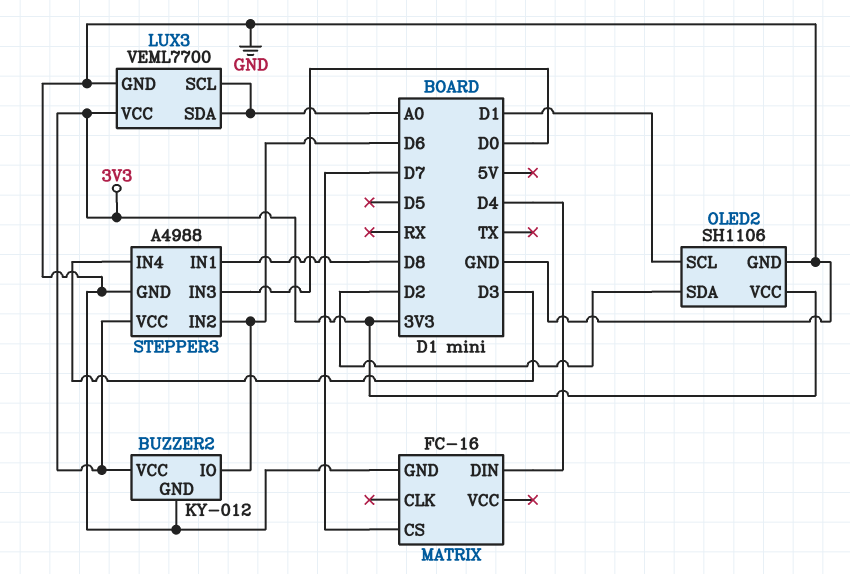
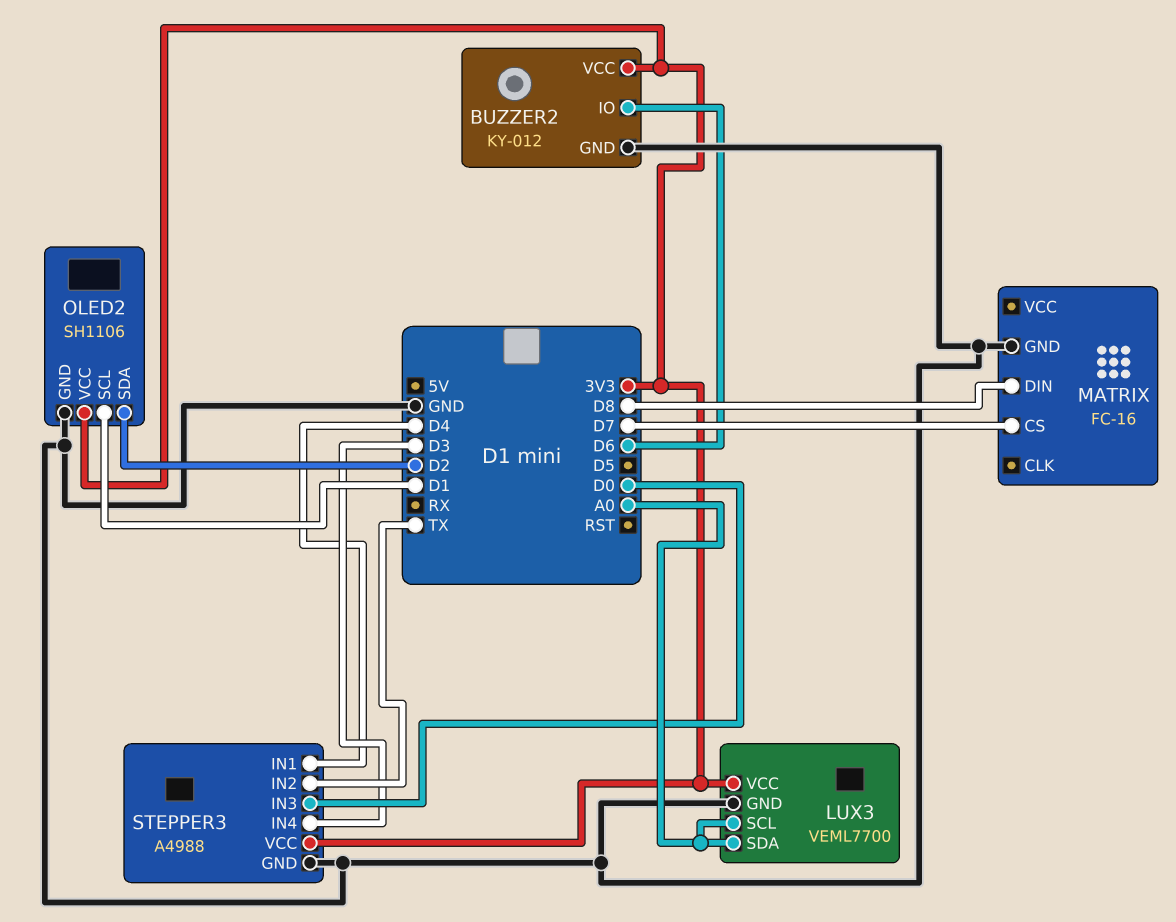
MATRIX pin DIN: D4 -> D8
STEPPER3 pin IN1: D8 -> D4
STEPPER3 pin IN2: D6 -> TX

